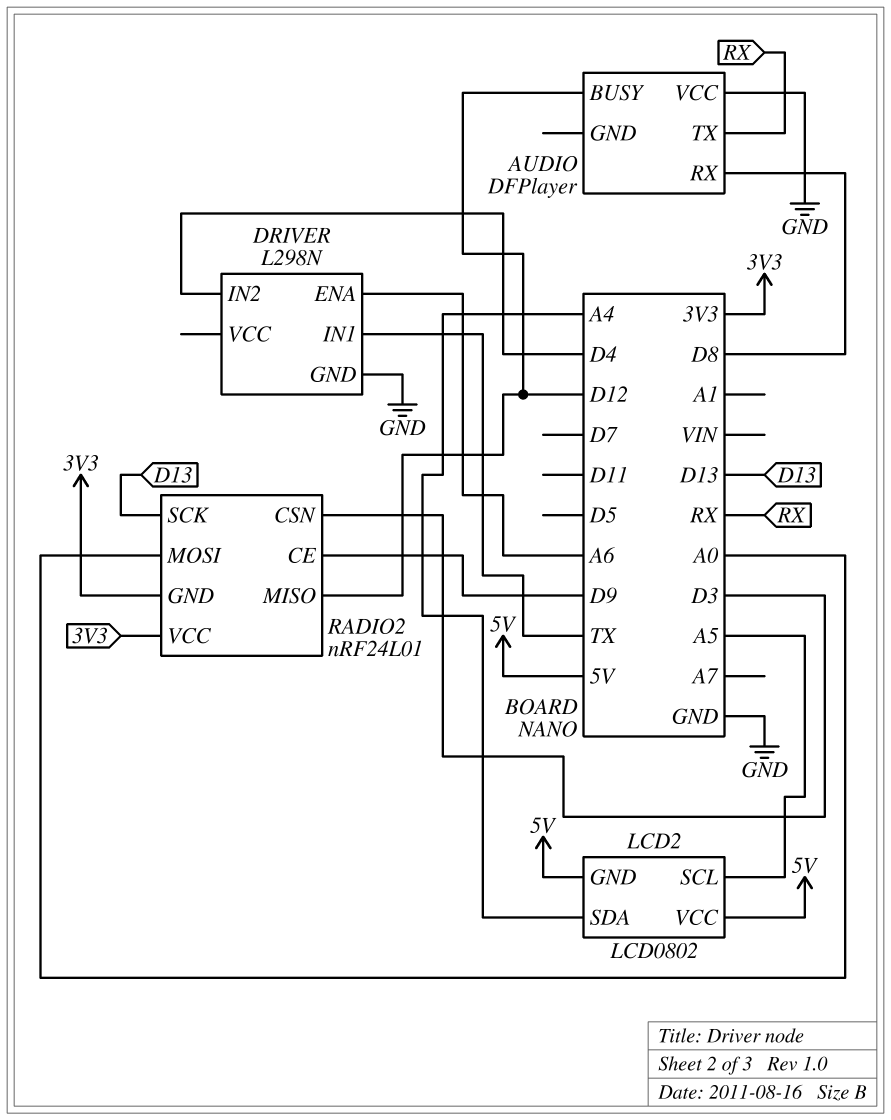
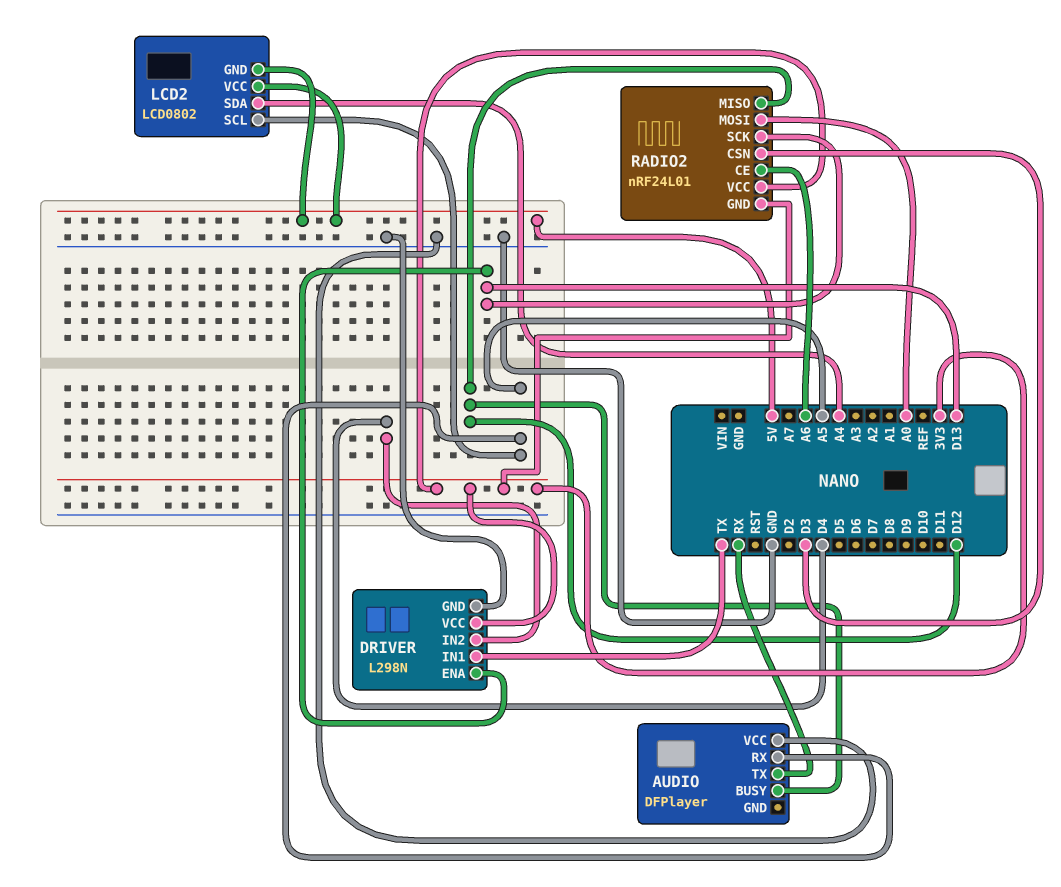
AUDIO pin RX: D8 -> A5
DRIVER pin ENA: A6 -> D13
DRIVER pin VCC: none -> 3V3
RADIO2 pin CE: D9 -> A6

